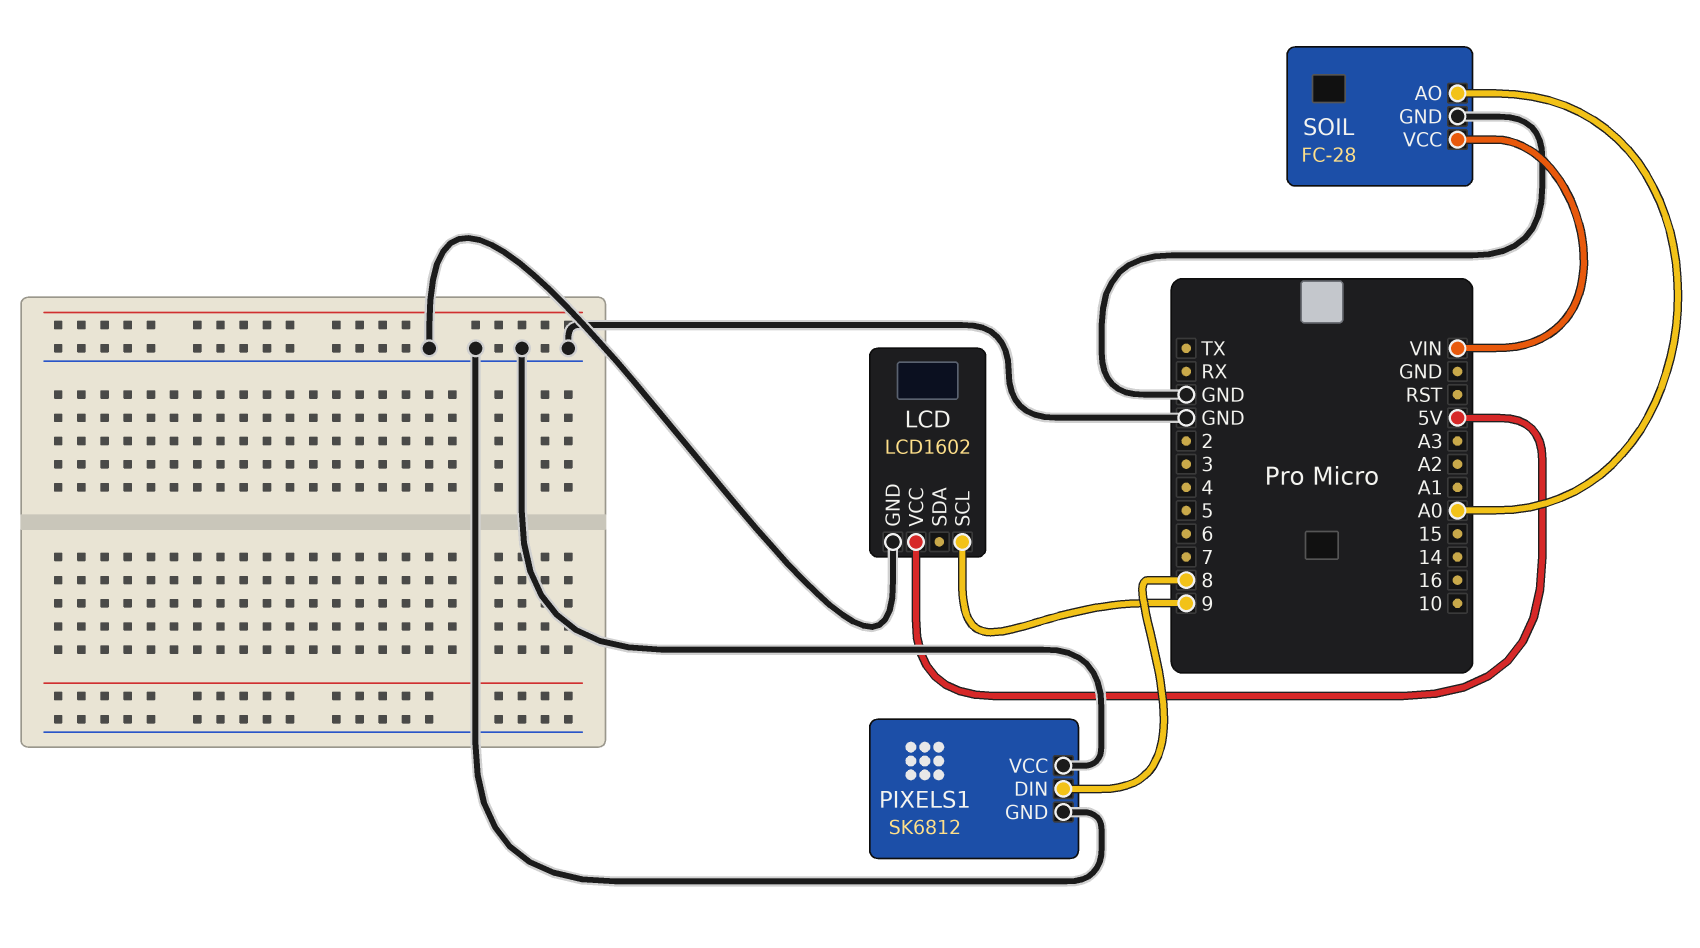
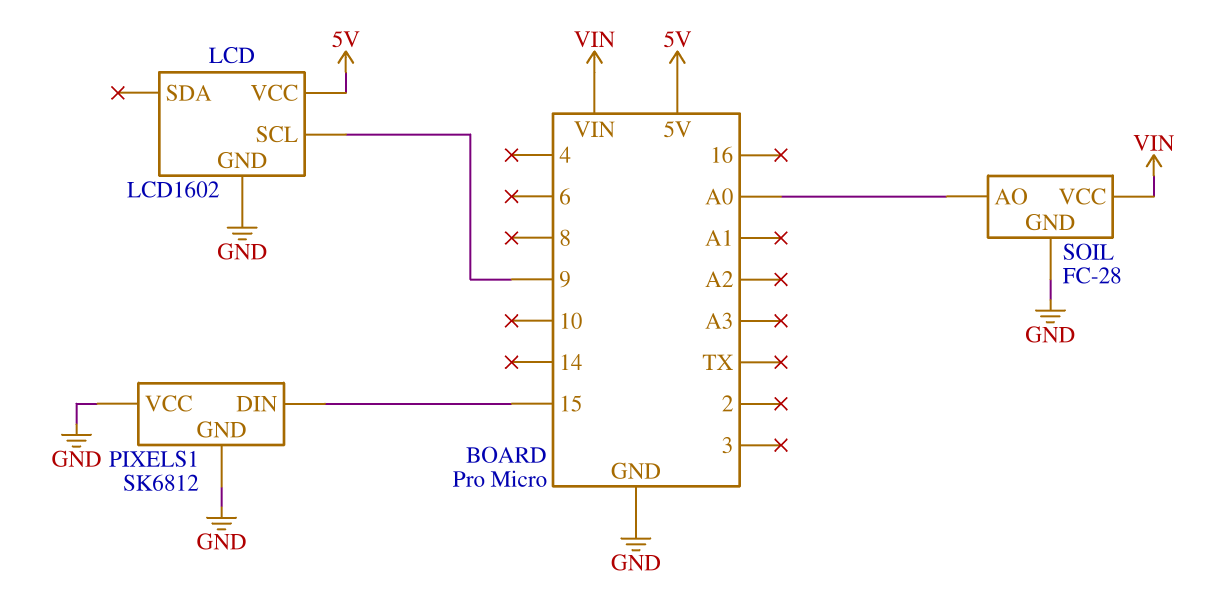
PIXELS1 pin DIN: 8 -> 15

